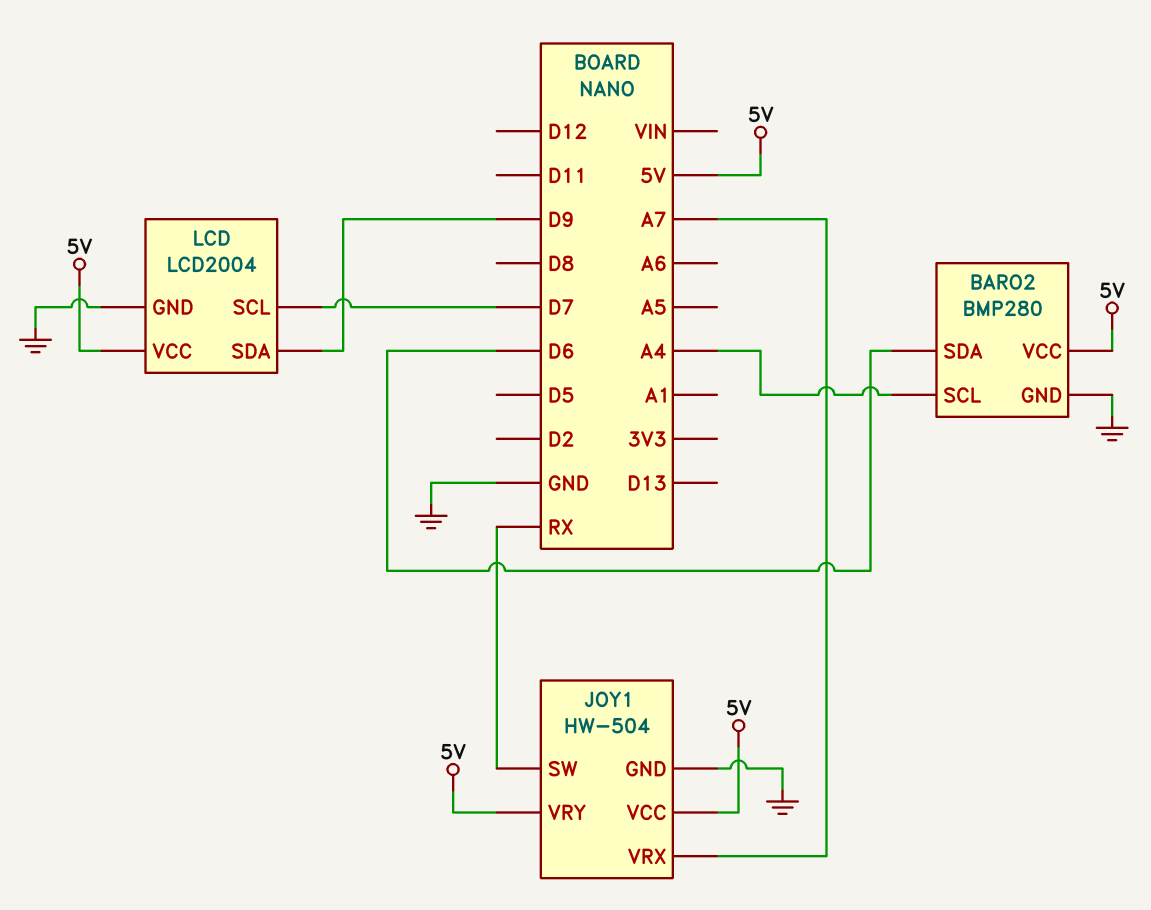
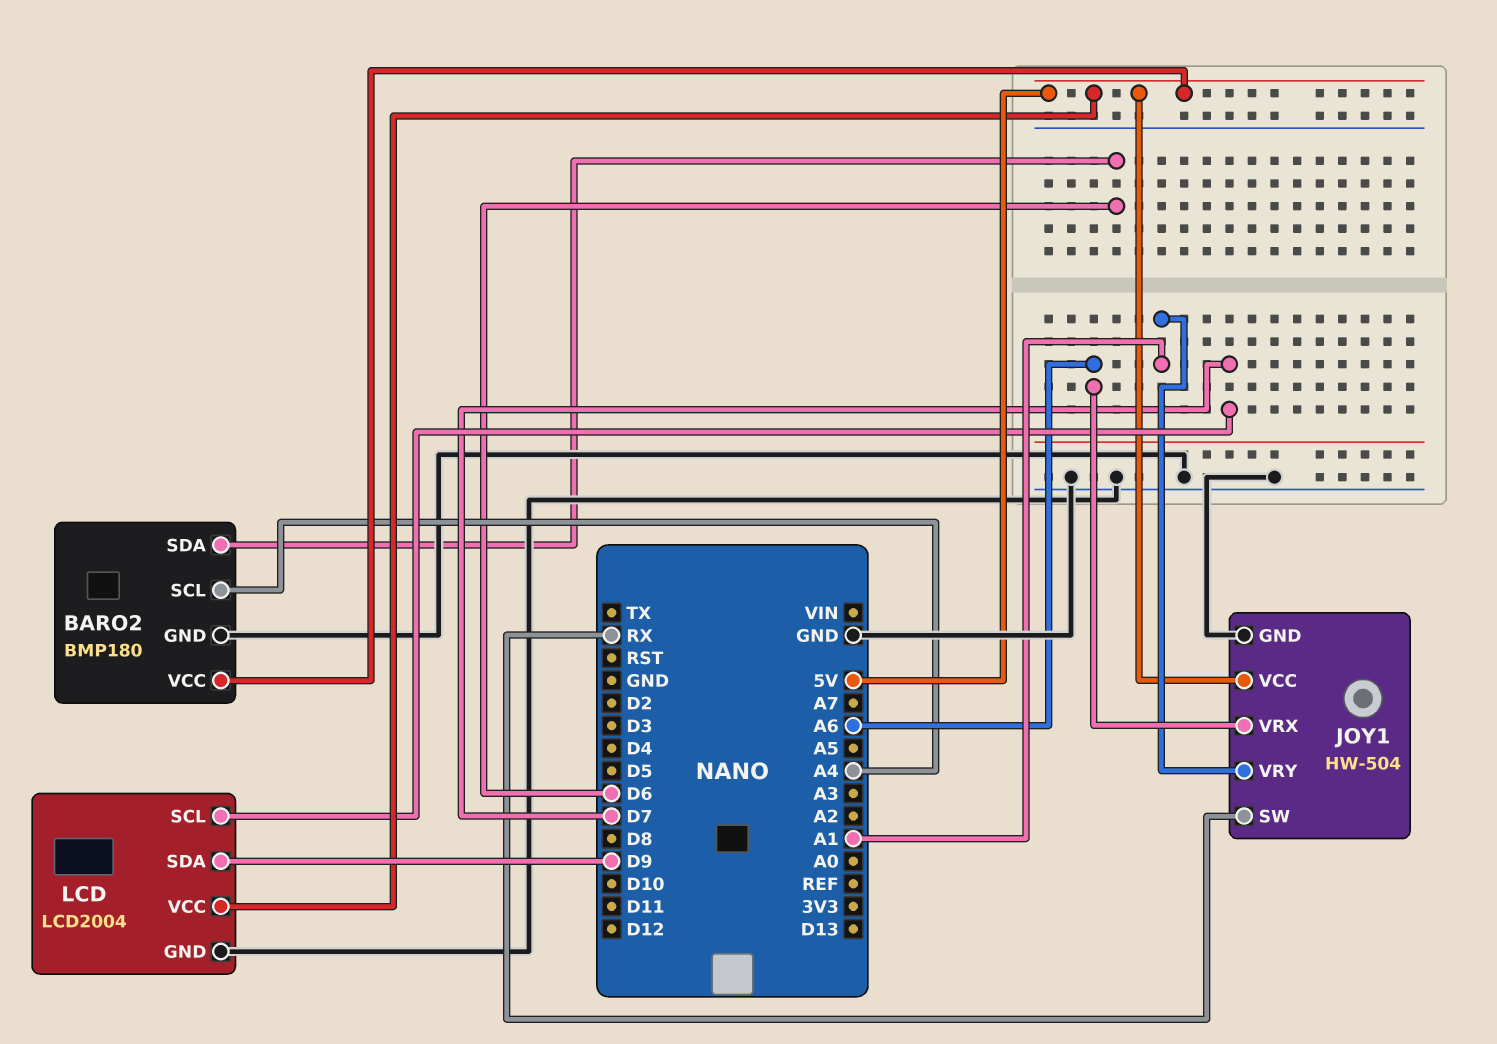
BARO2: BMP280 -> BMP180
JOY1 pin VRX: A7 -> A6
JOY1 pin VRY: 5V -> A1

